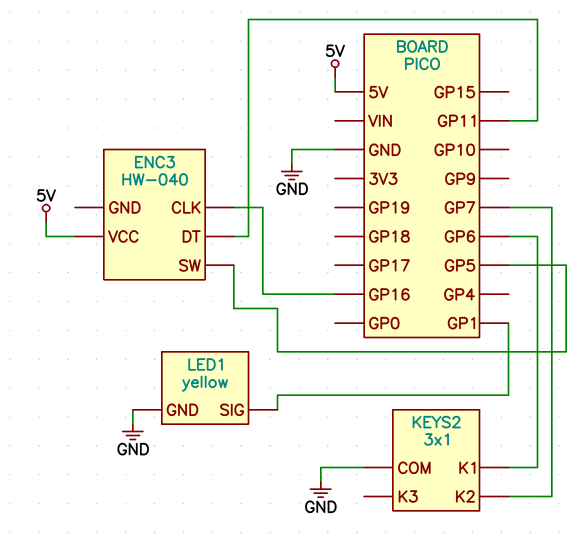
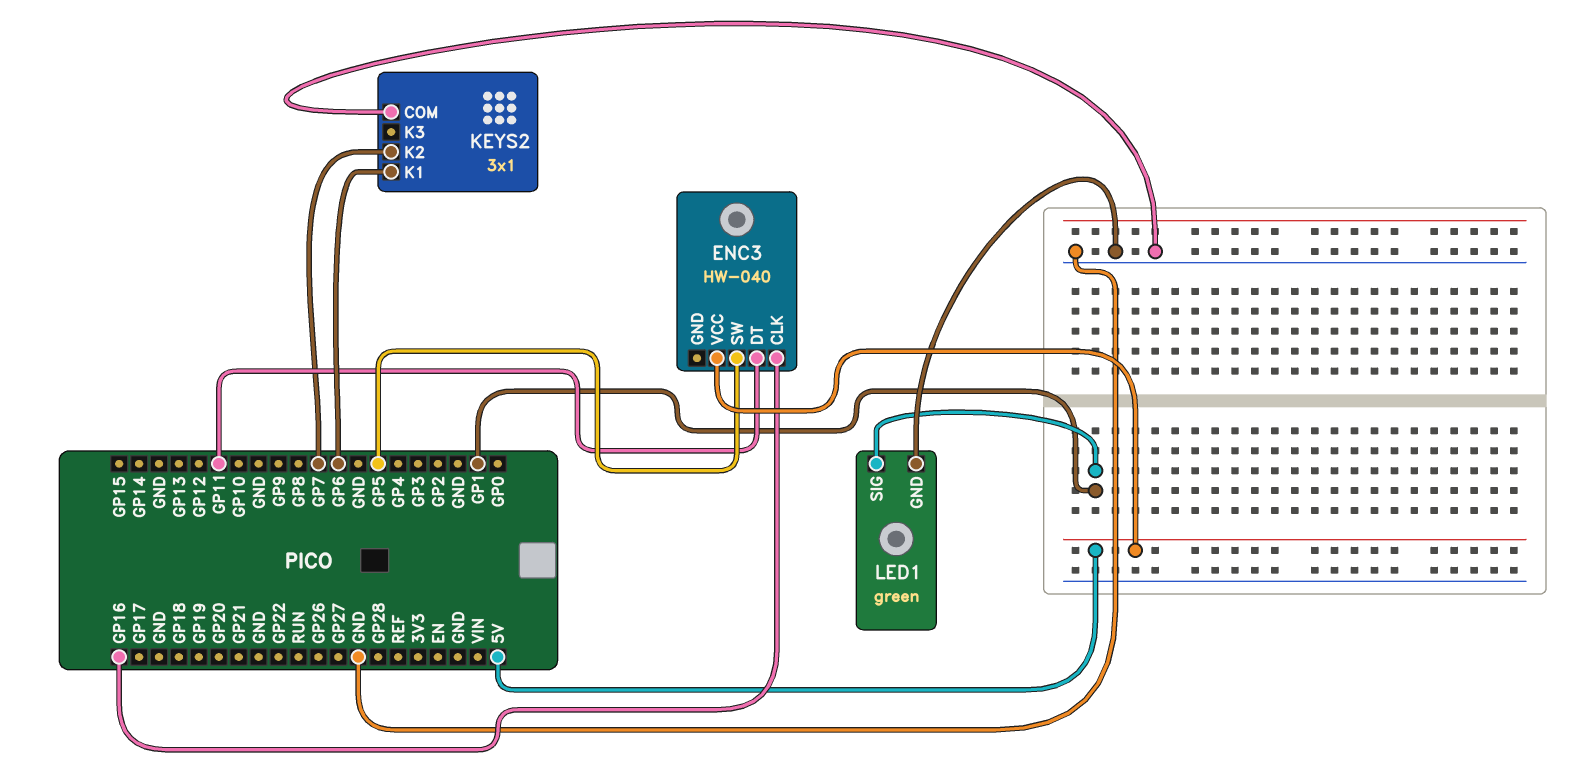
LED1: yellow -> green

